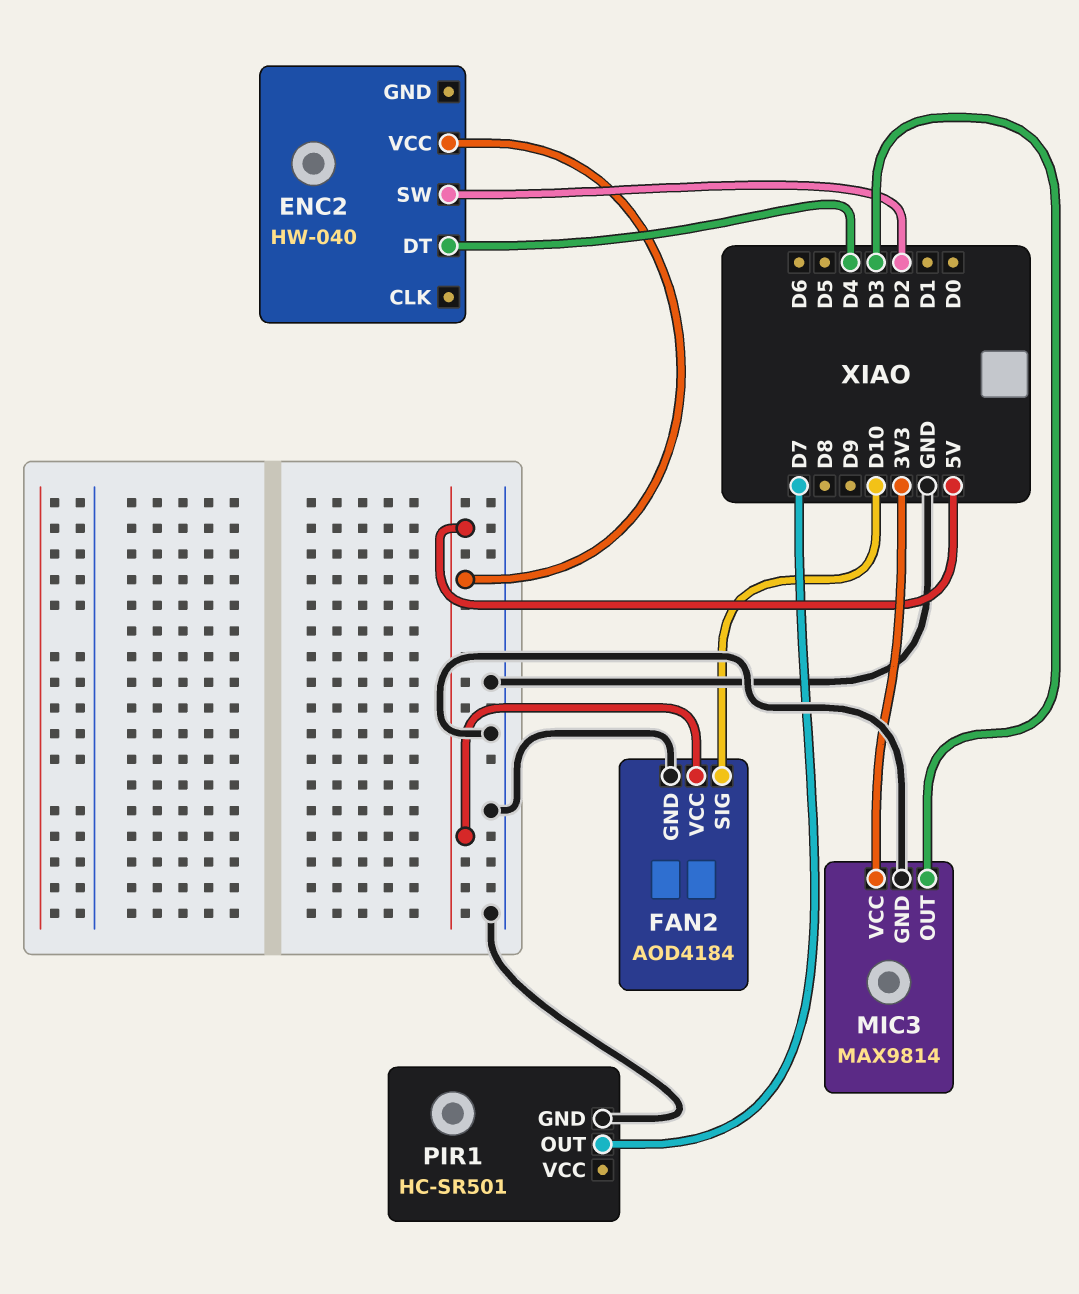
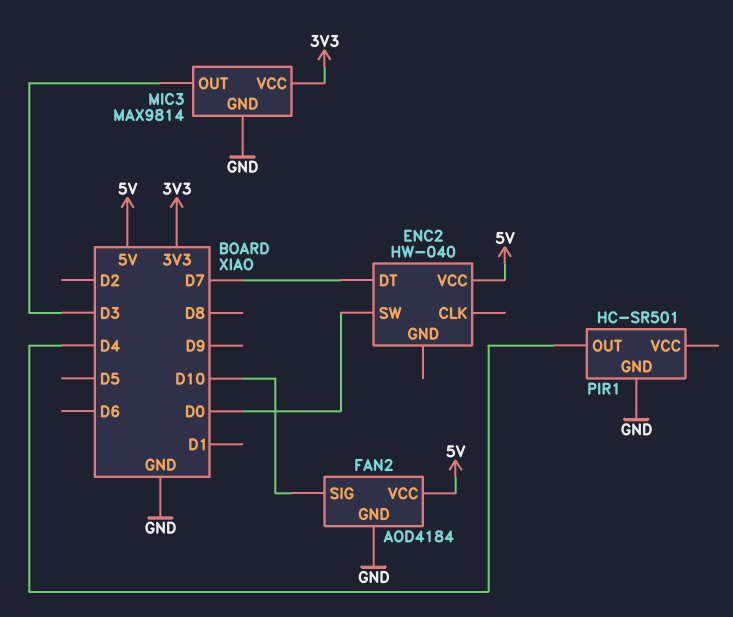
ENC2 pin DT: D4 -> D7
ENC2 pin SW: D2 -> D0
PIR1 pin OUT: D7 -> D4

